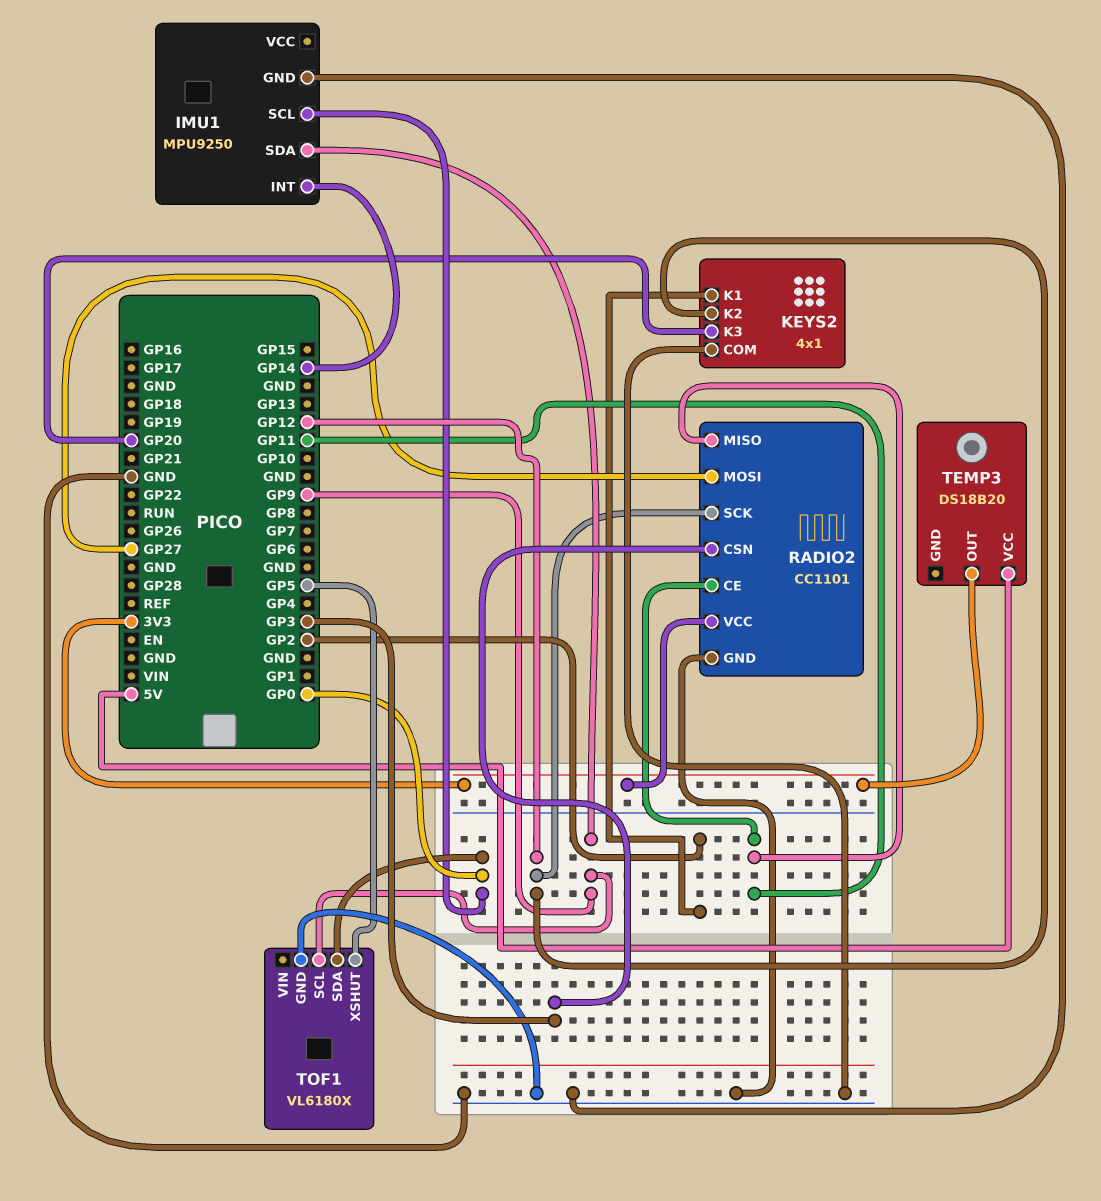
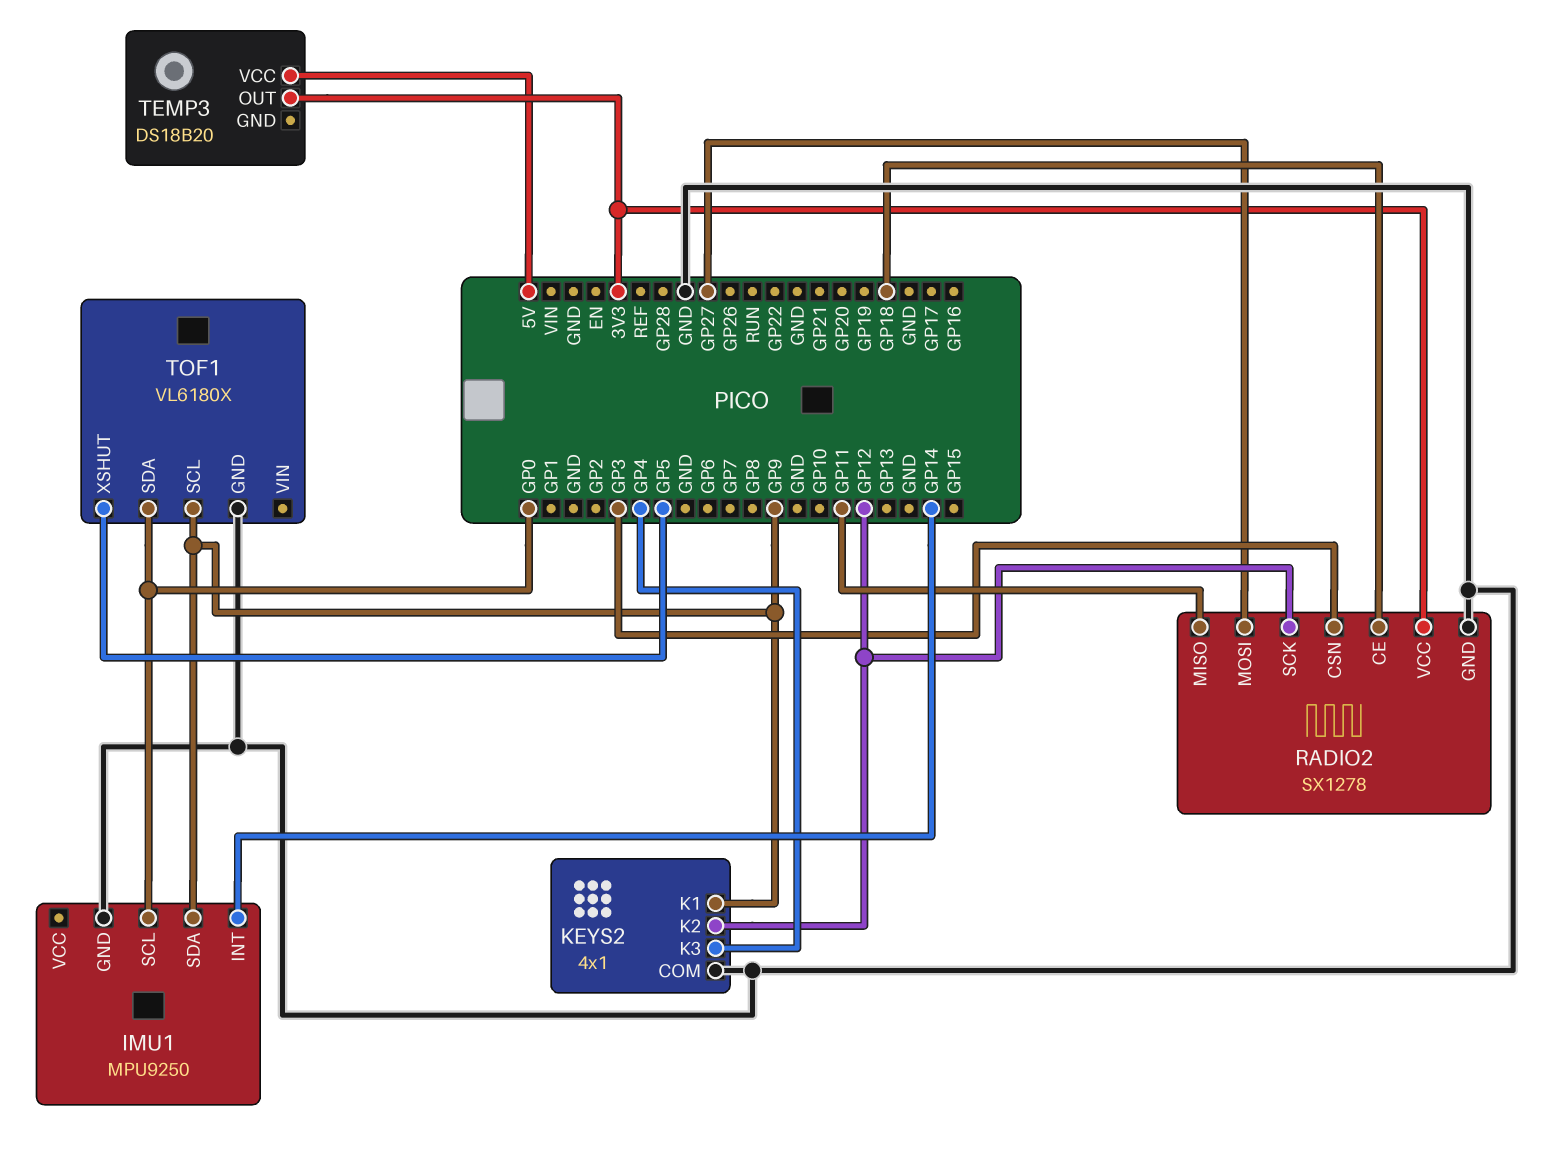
KEYS2 pin K1: GP2 -> GP9
KEYS2 pin K3: GP20 -> GP4
RADIO2: CC1101 -> SX1278
RADIO2 pin CE: GP11 -> GP18

